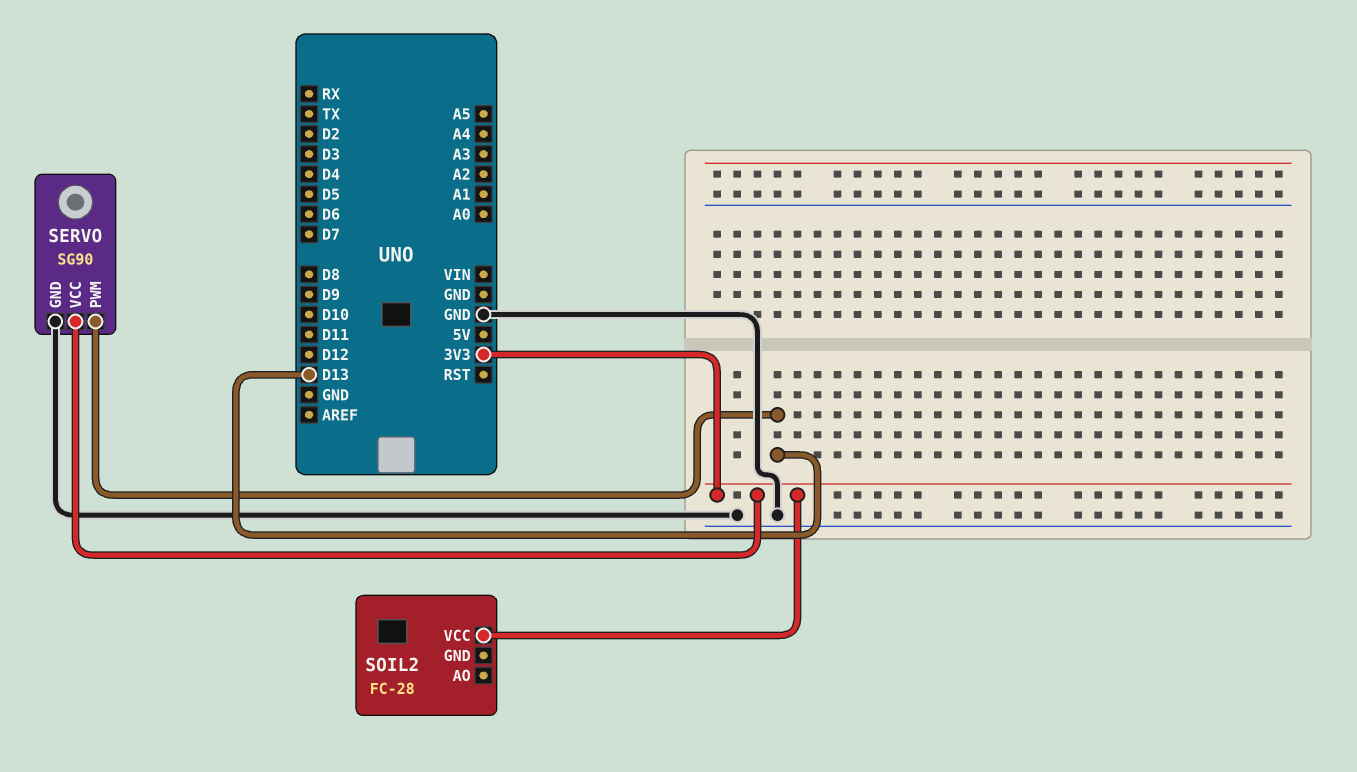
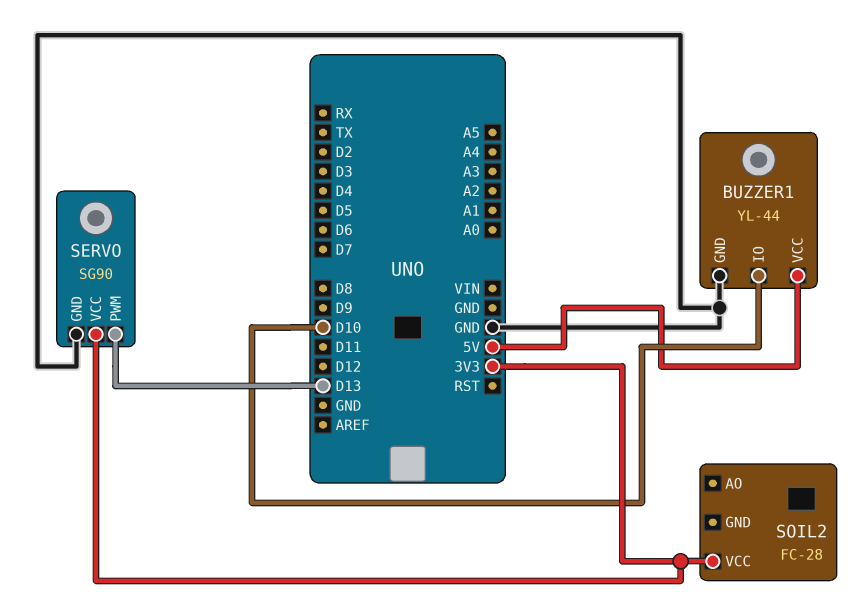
BUZZER1: none -> YL-44
BUZZER1 pin GND: none -> GND
BUZZER1 pin IO: none -> D10
BUZZER1 pin VCC: none -> 5V

